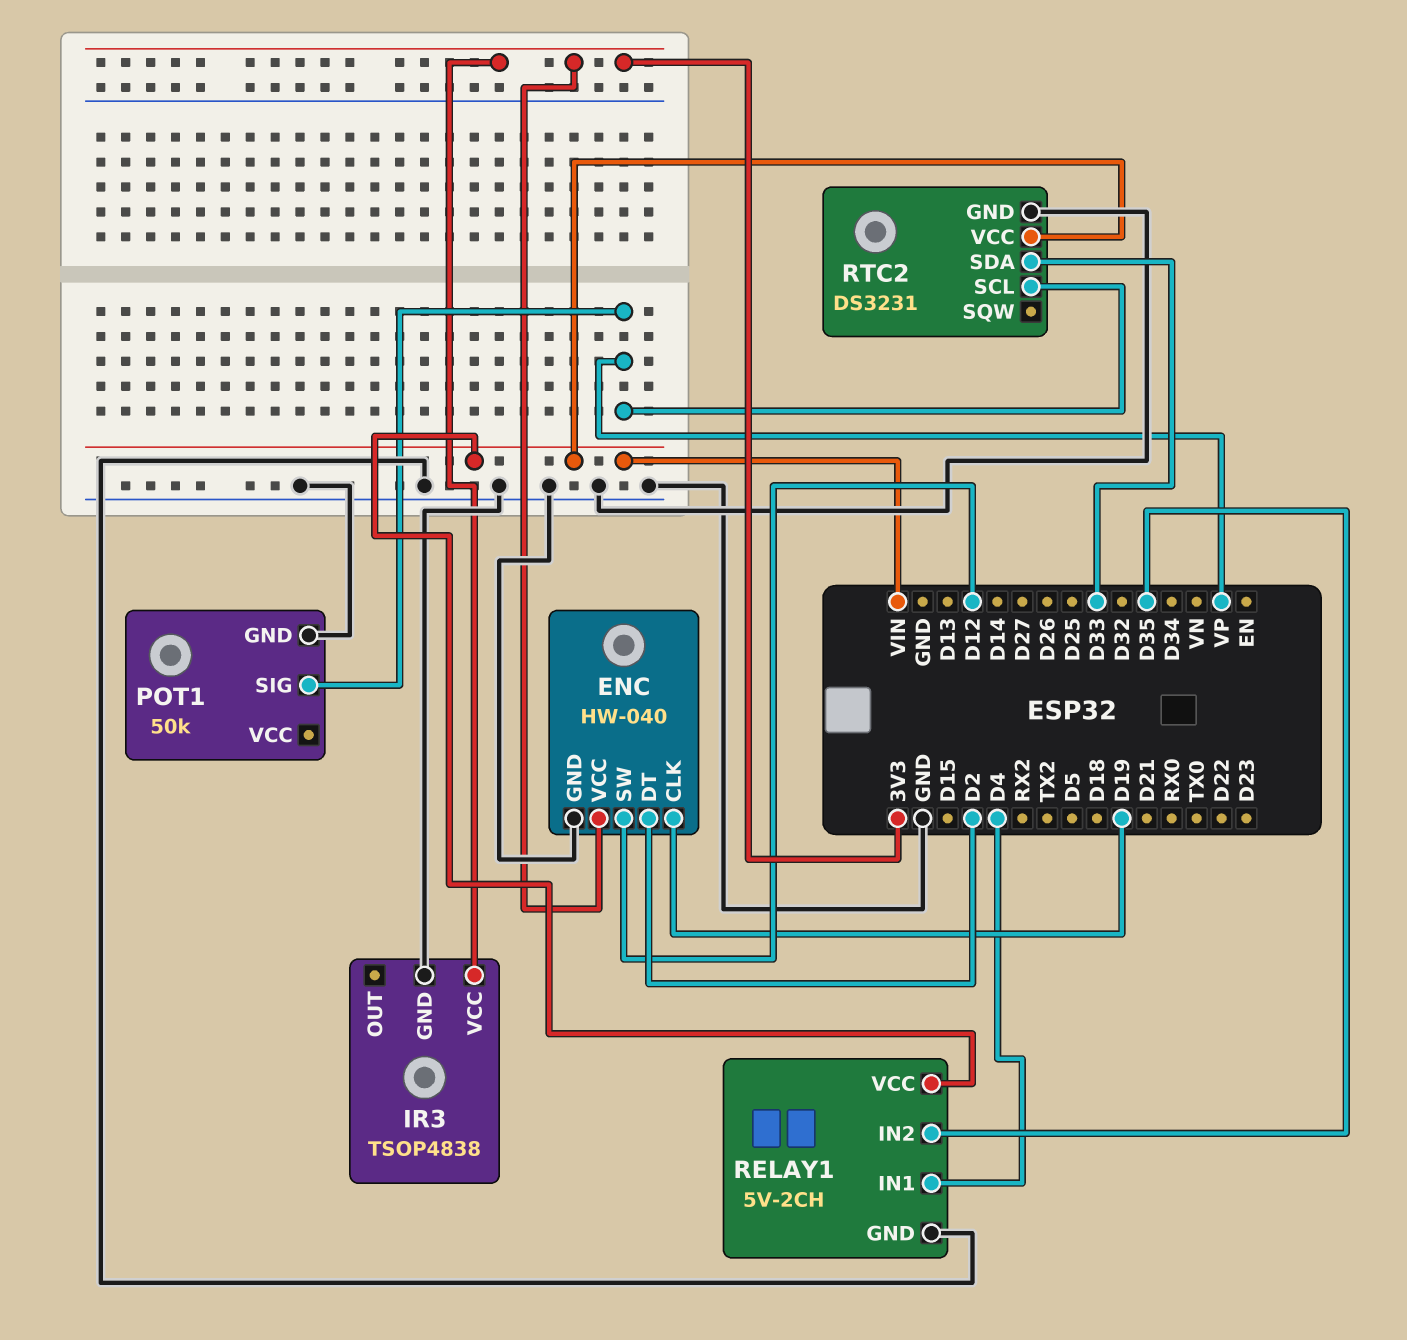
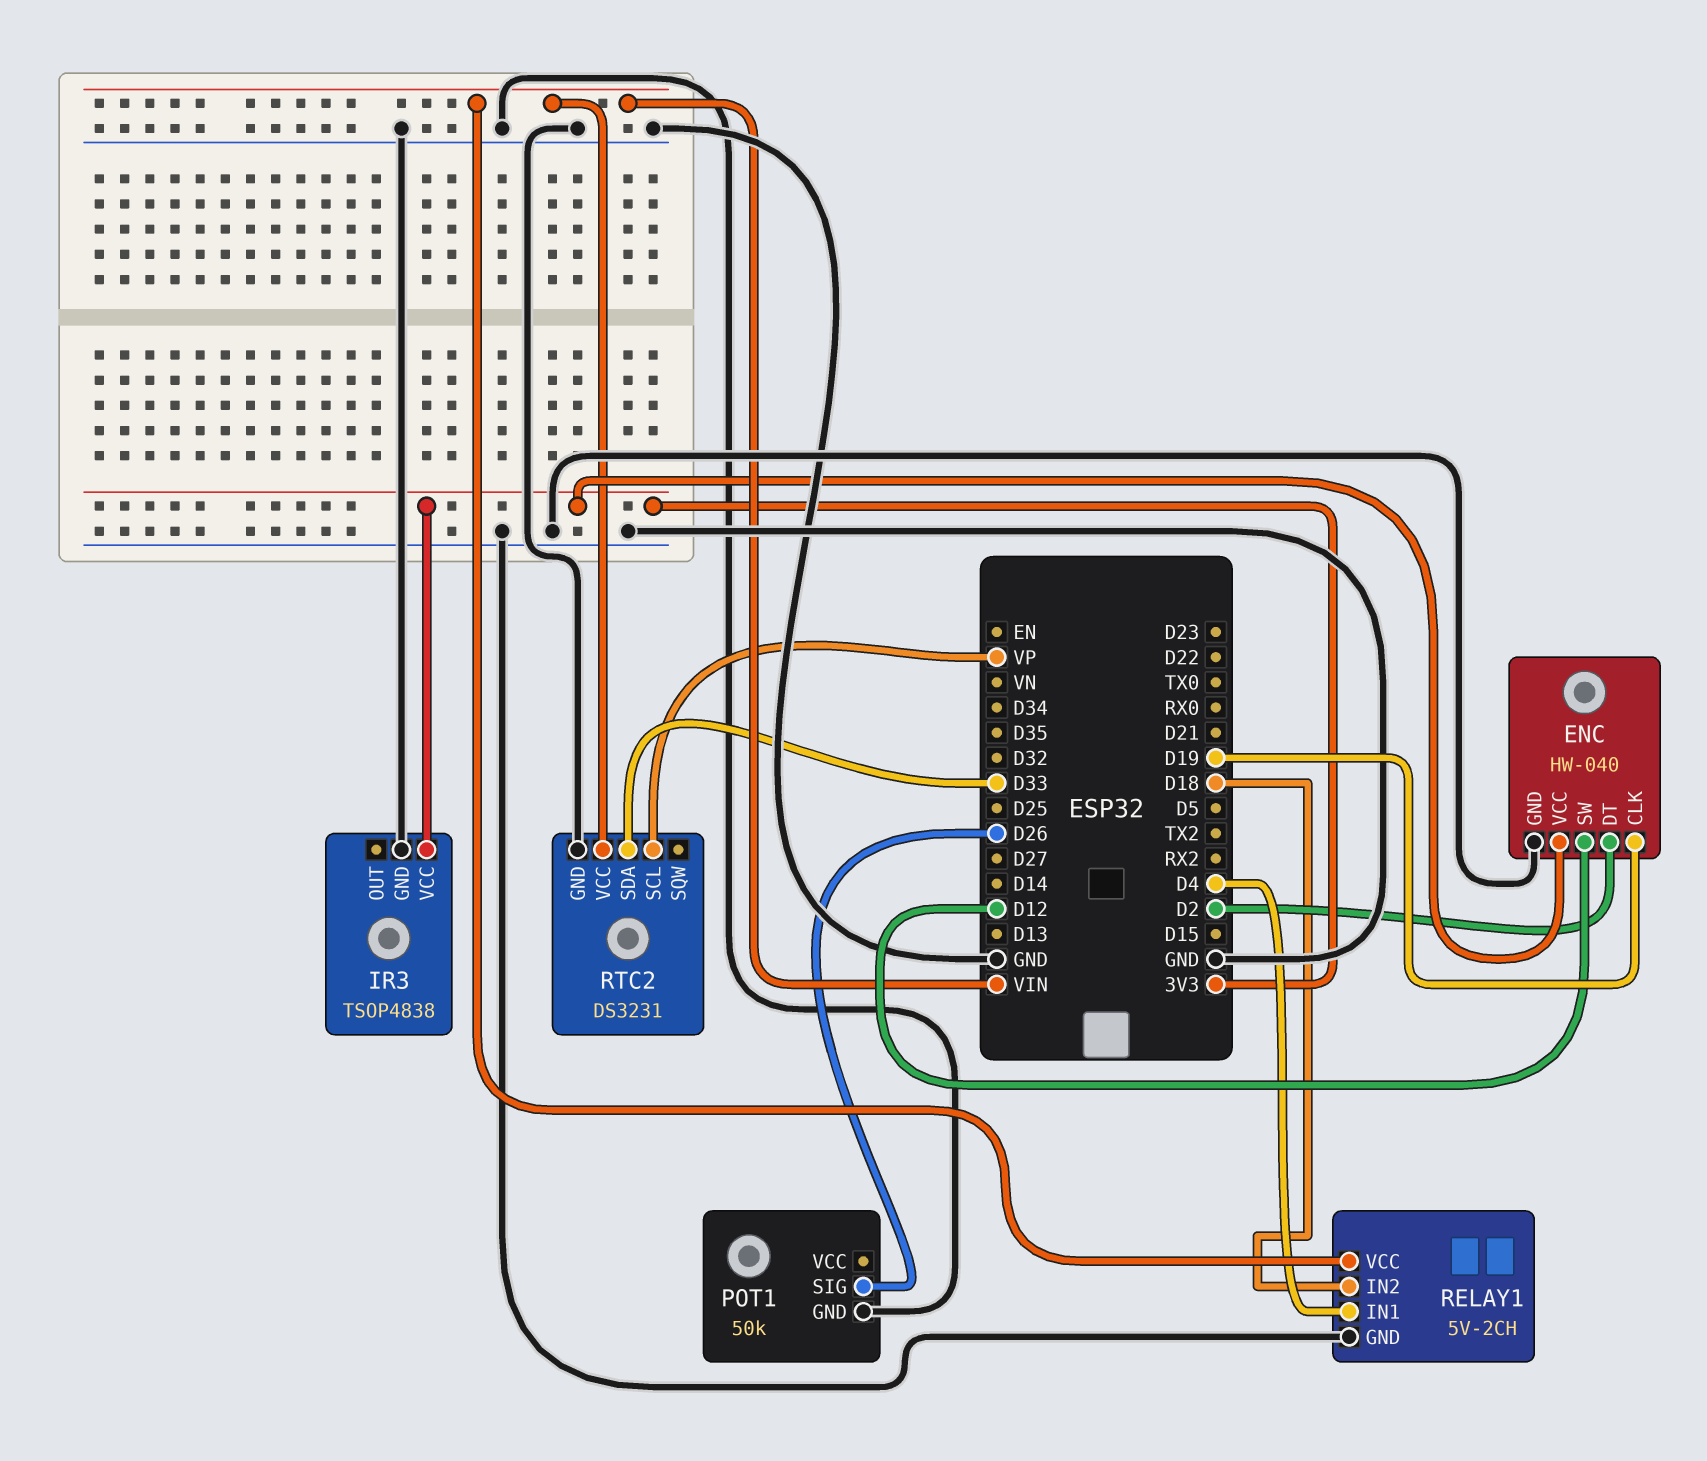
POT1 pin SIG: VP -> D26
RELAY1 pin IN2: D35 -> D18

